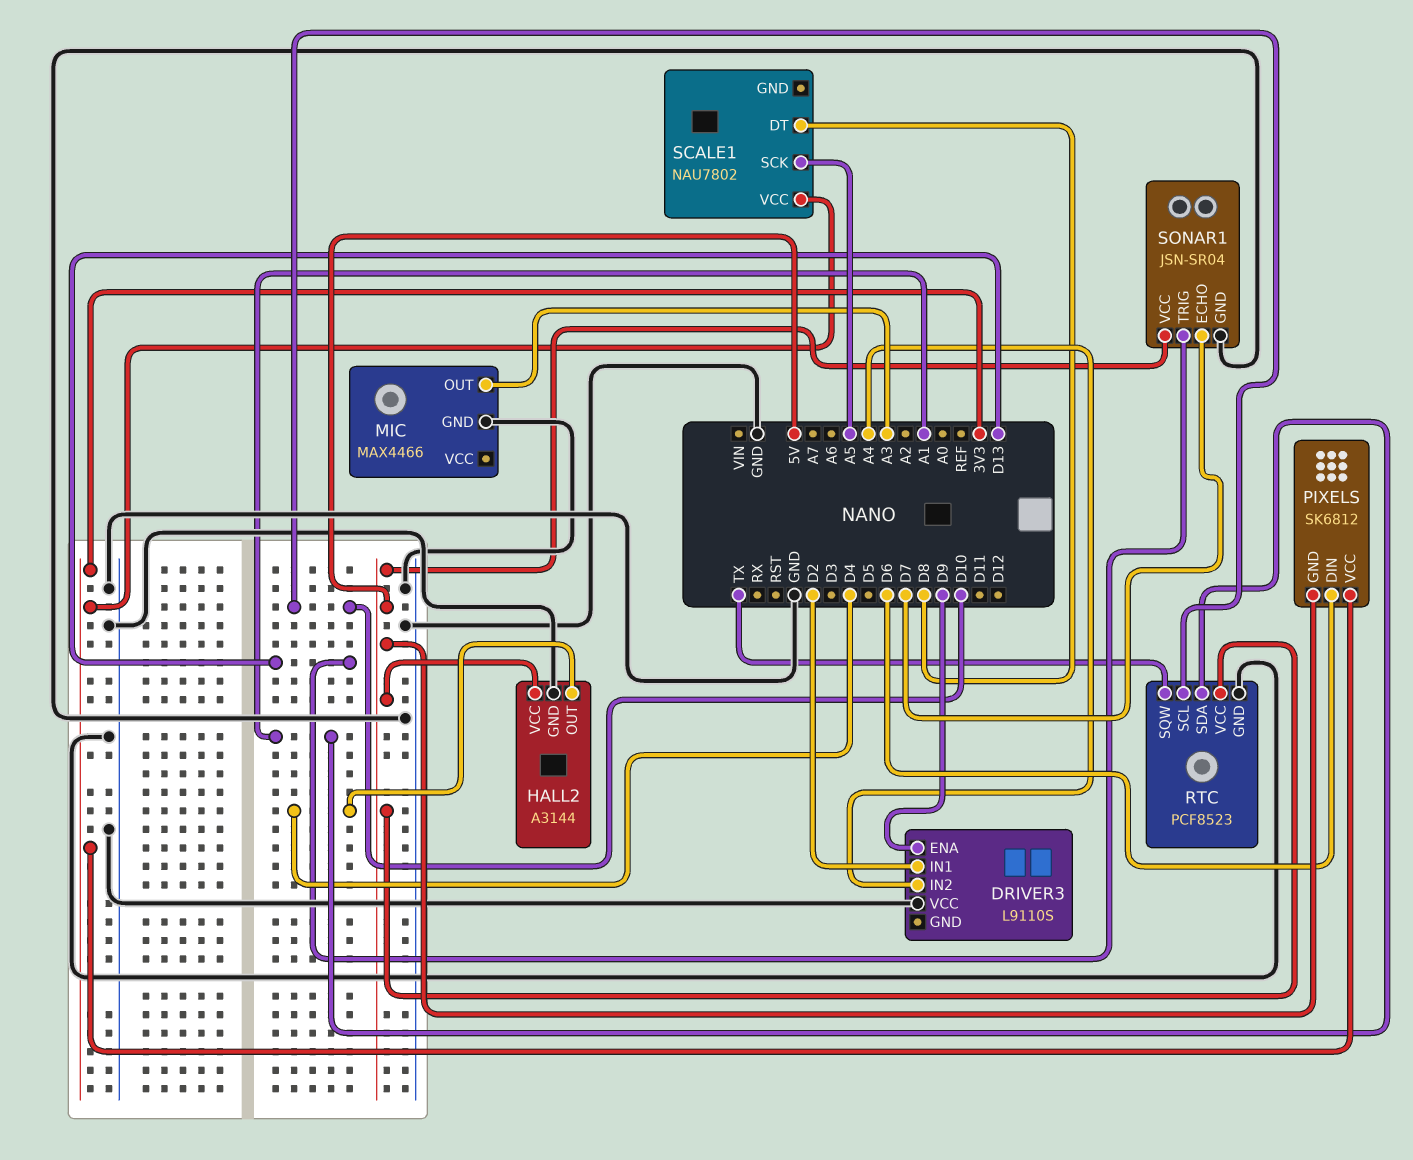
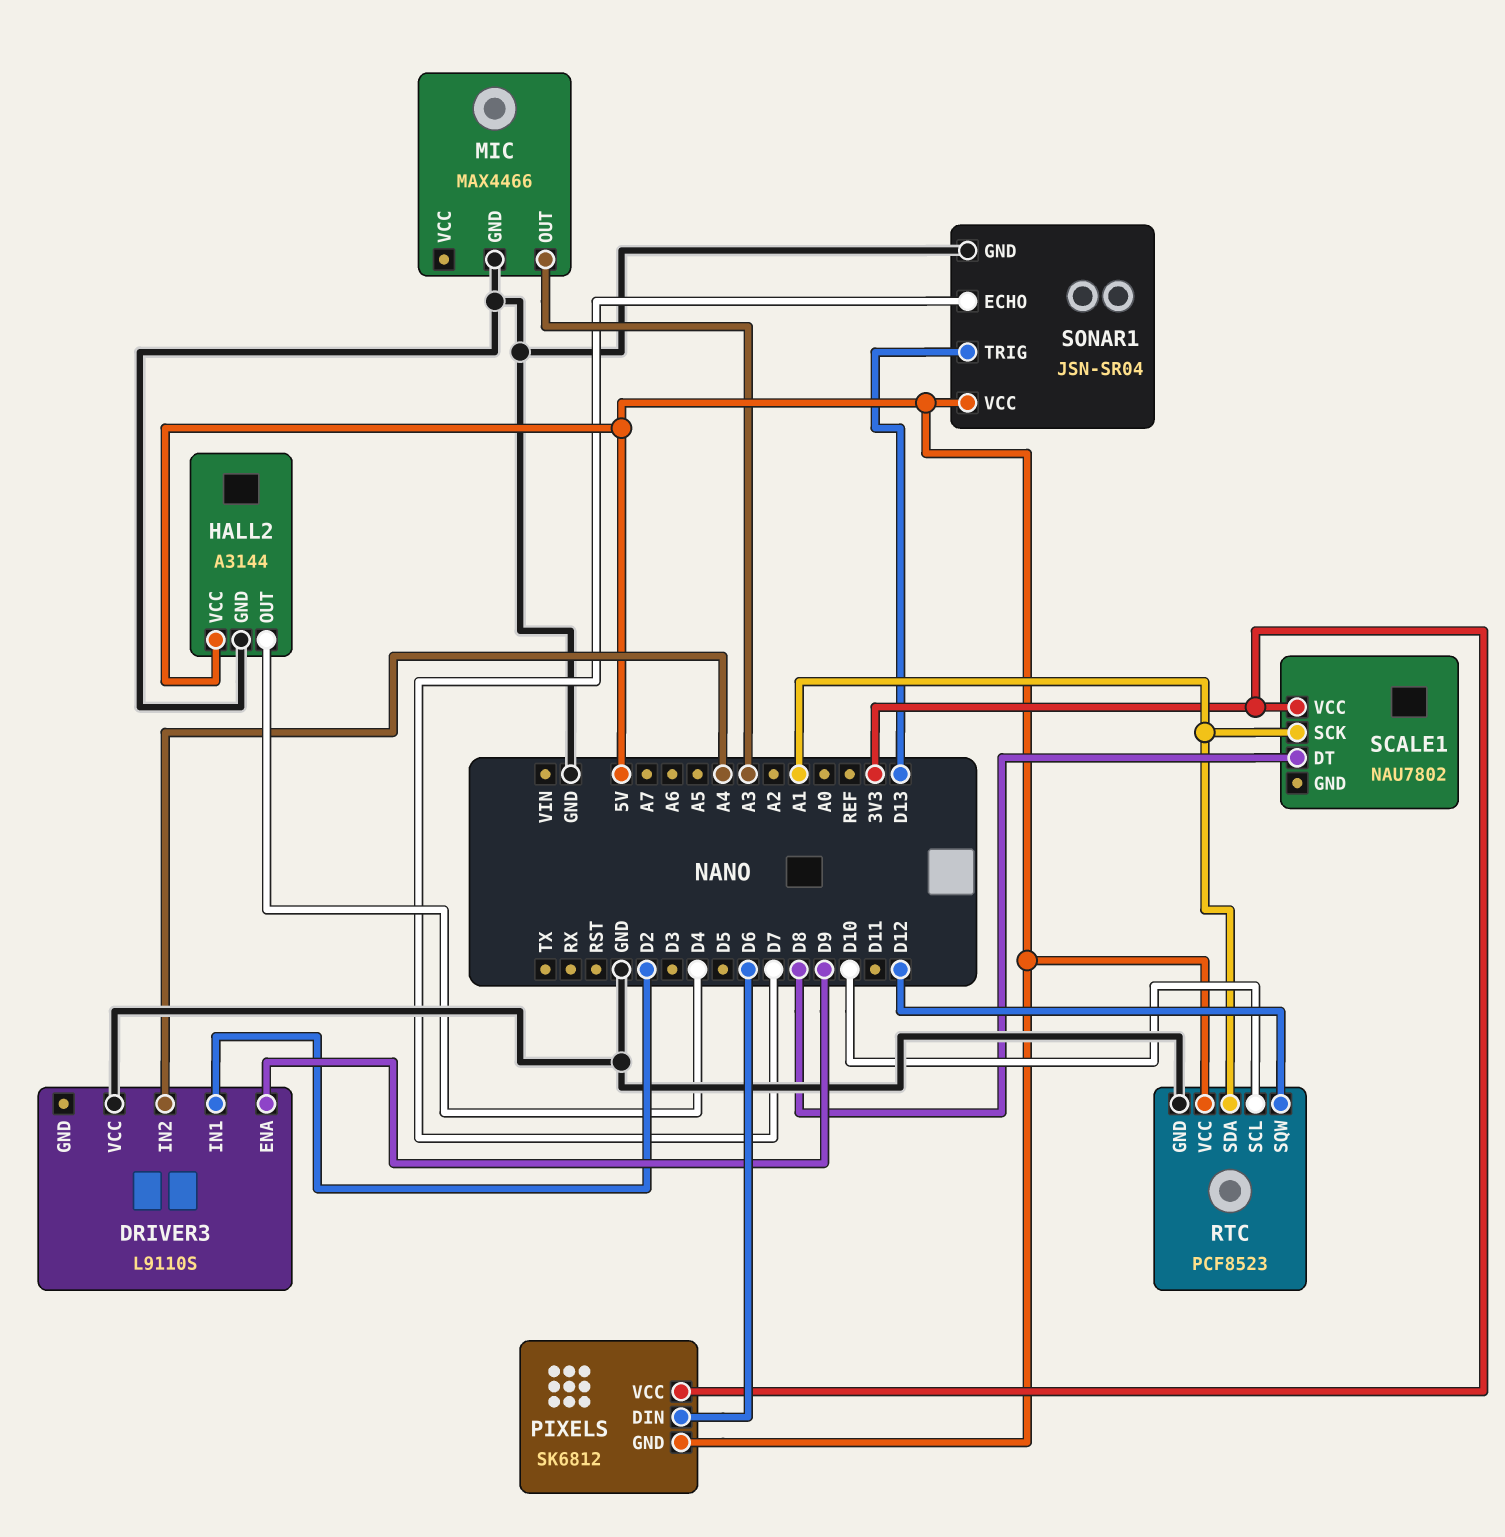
RTC pin SQW: TX -> D12
SCALE1 pin SCK: A5 -> A1

